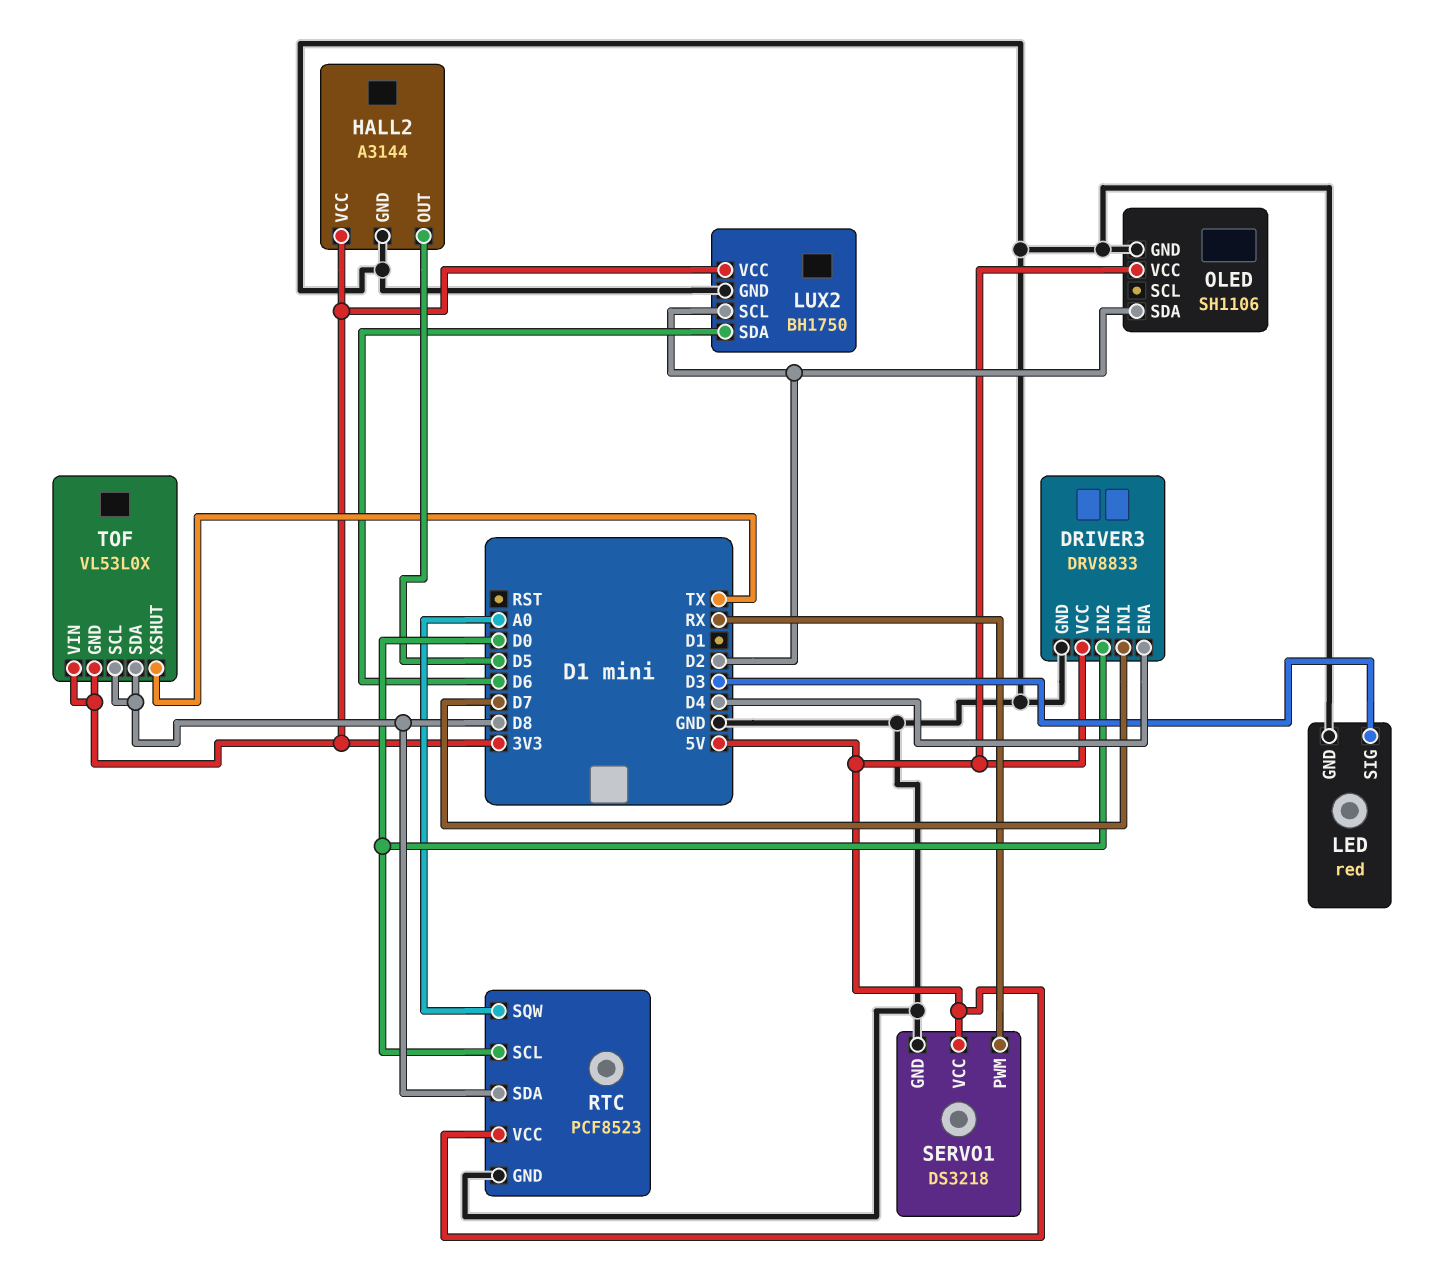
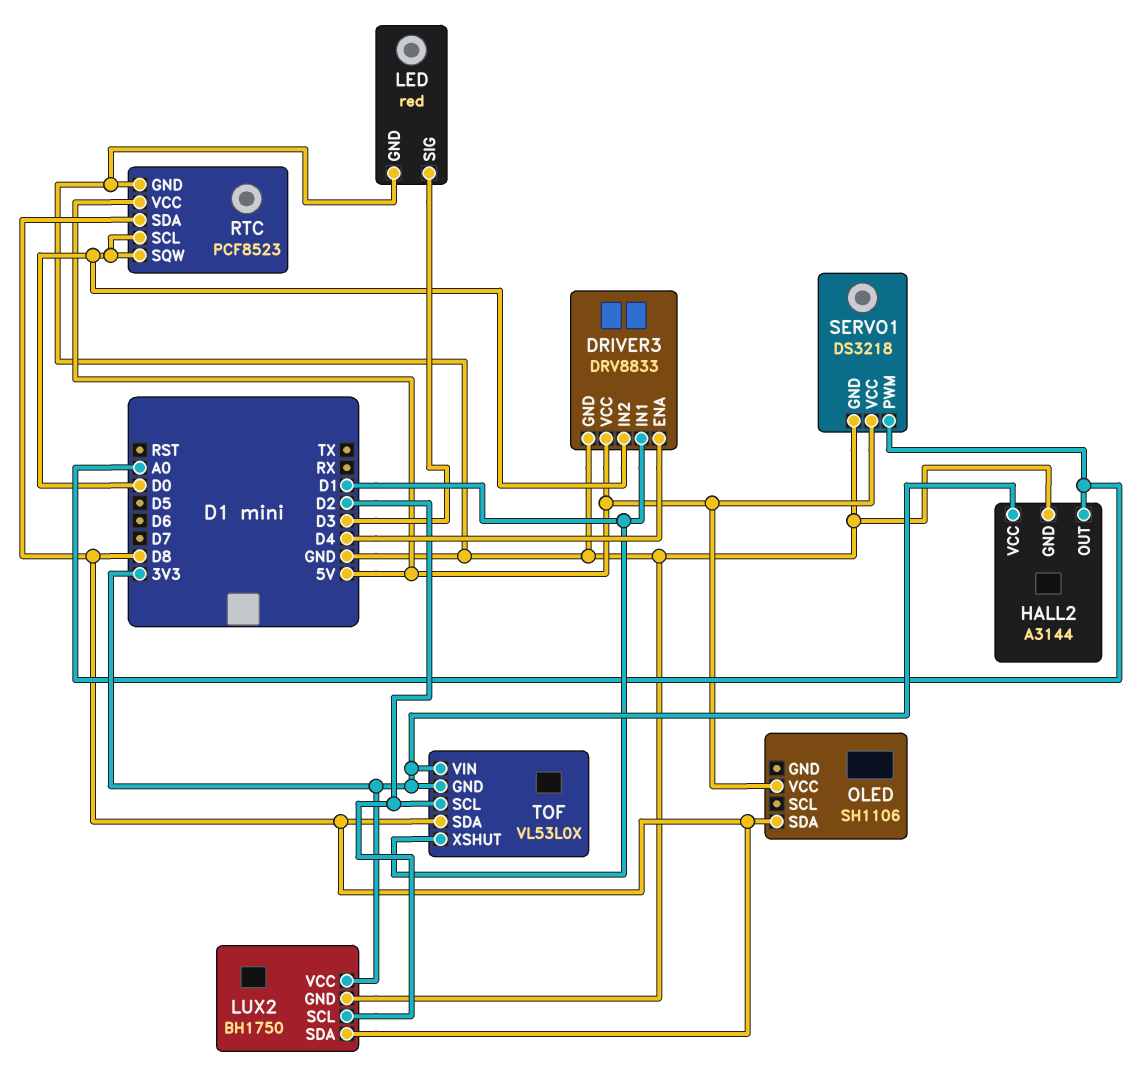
DRIVER3 pin IN1: D7 -> D1
HALL2 pin OUT: D5 -> A0
LUX2 pin SDA: D6 -> D8
OLED pin GND: GND -> none
OLED pin SDA: D2 -> D8
RTC pin SQW: A0 -> D0
SERVO1 pin PWM: RX -> A0
TOF pin SCL: D8 -> D2
TOF pin XSHUT: TX -> D1

